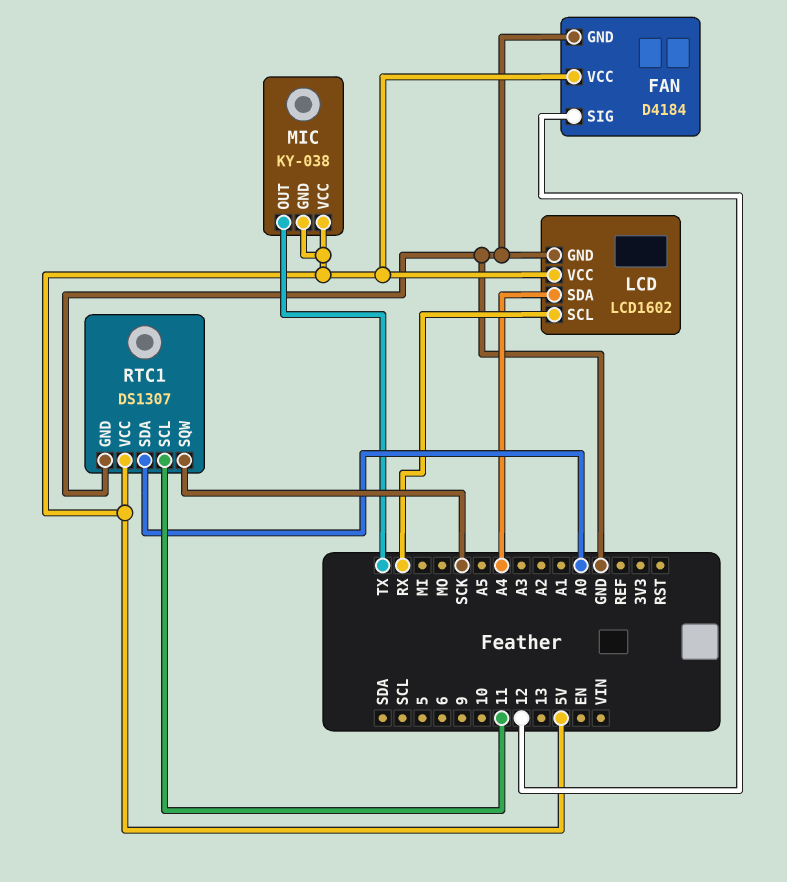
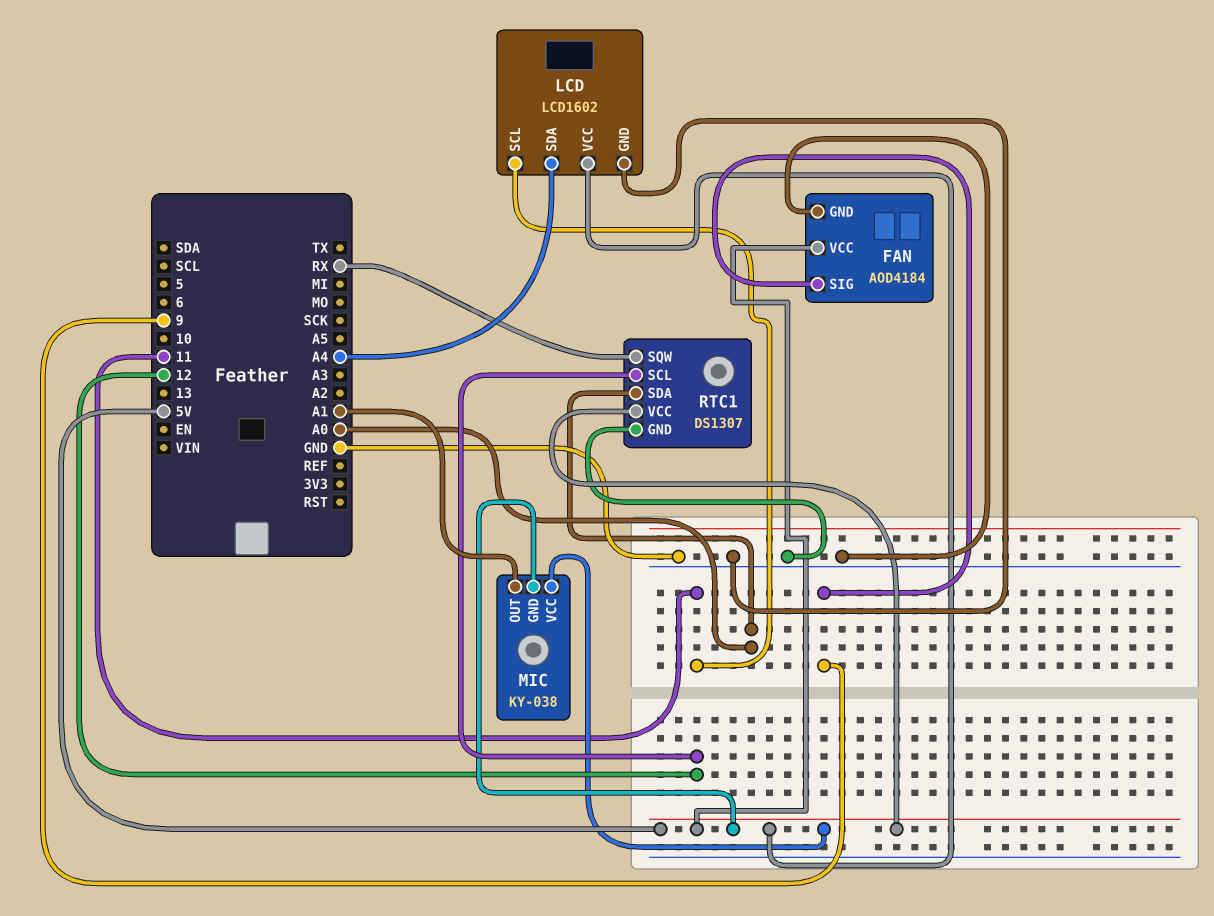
FAN: D4184 -> AOD4184
FAN pin SIG: 12 -> 9
LCD pin SCL: RX -> 11
MIC pin OUT: TX -> A1
RTC1 pin SCL: 11 -> 12
RTC1 pin SQW: SCK -> RX

